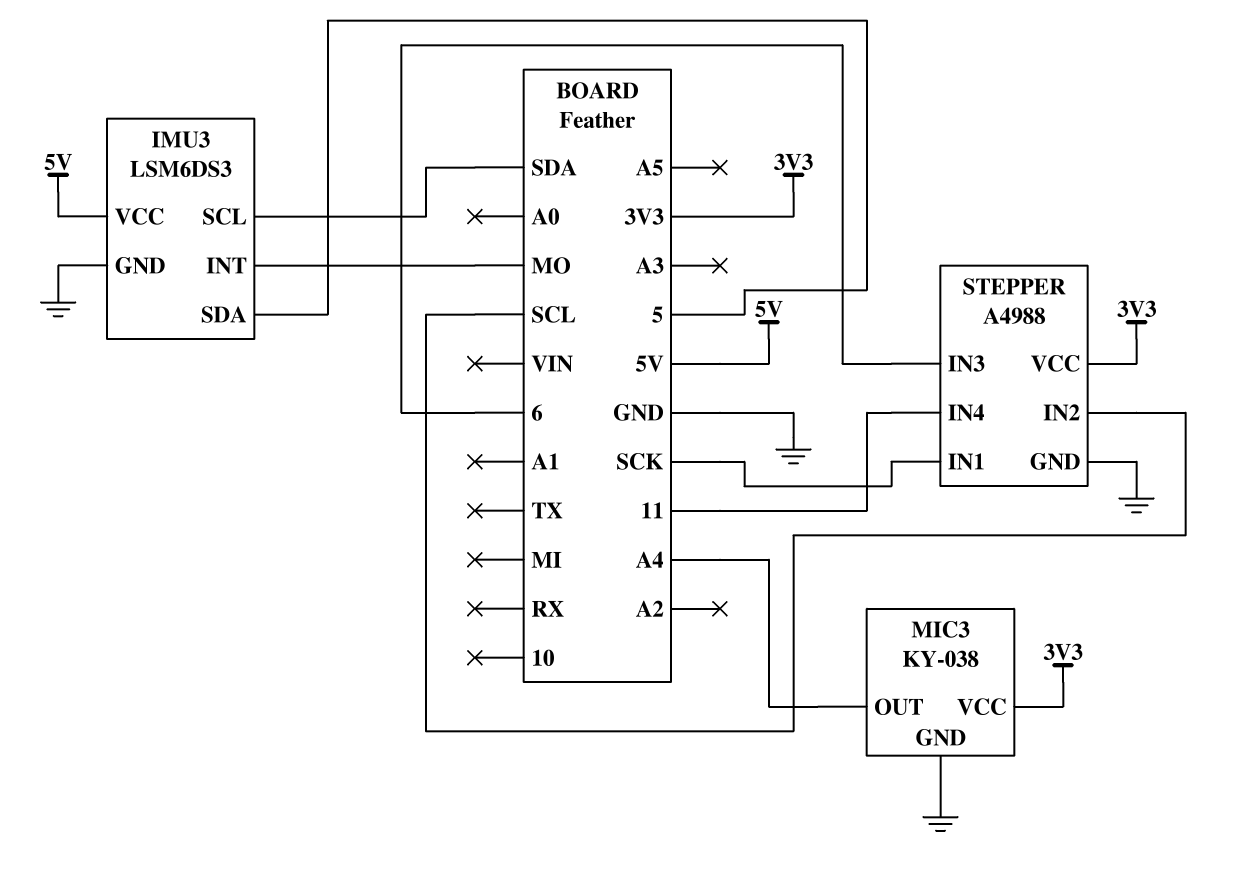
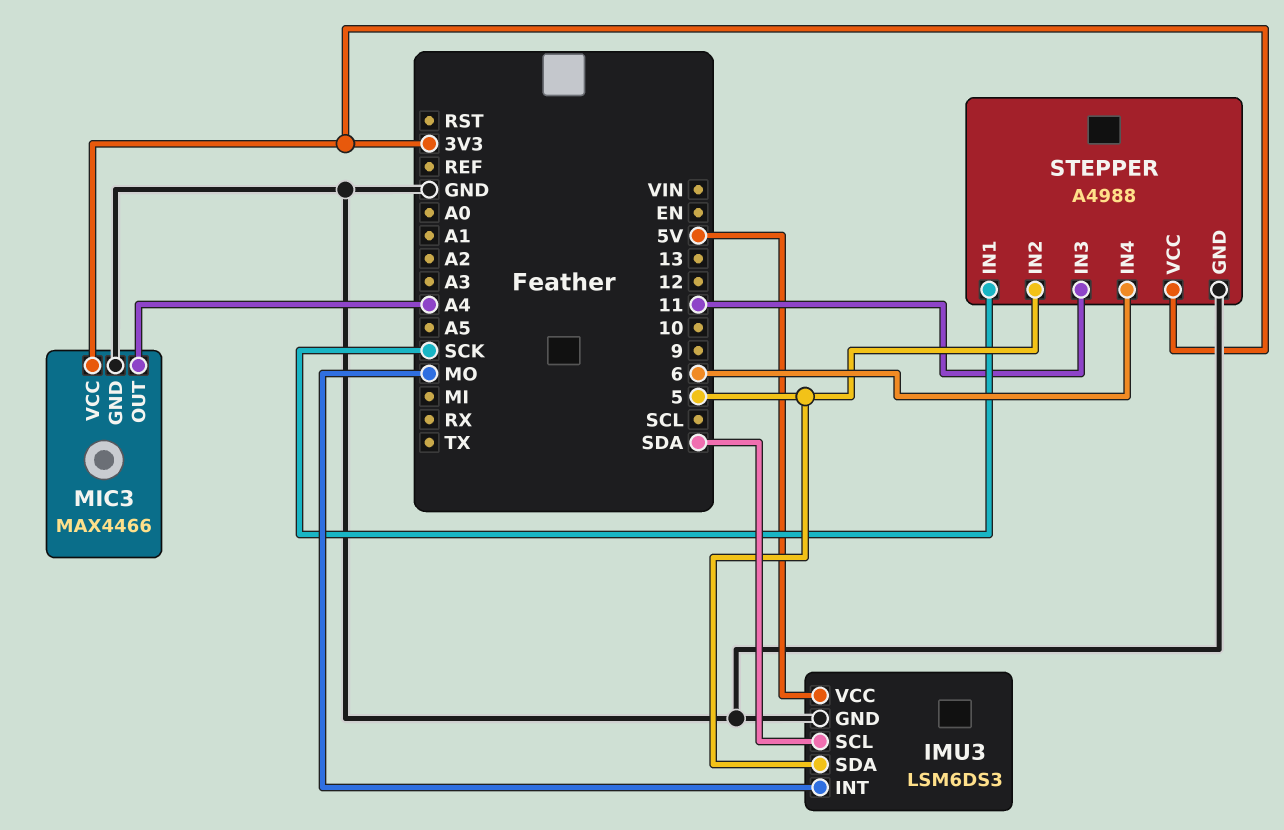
MIC3: KY-038 -> MAX4466
STEPPER pin IN2: SCL -> 5
STEPPER pin IN3: 6 -> 11
STEPPER pin IN4: 11 -> 6

